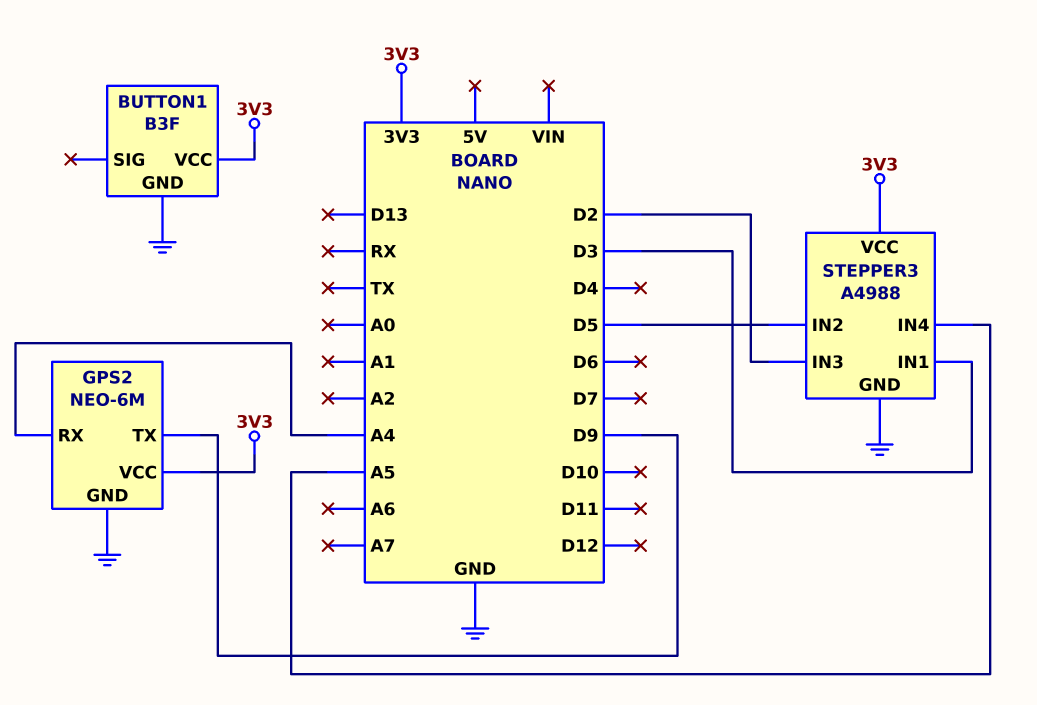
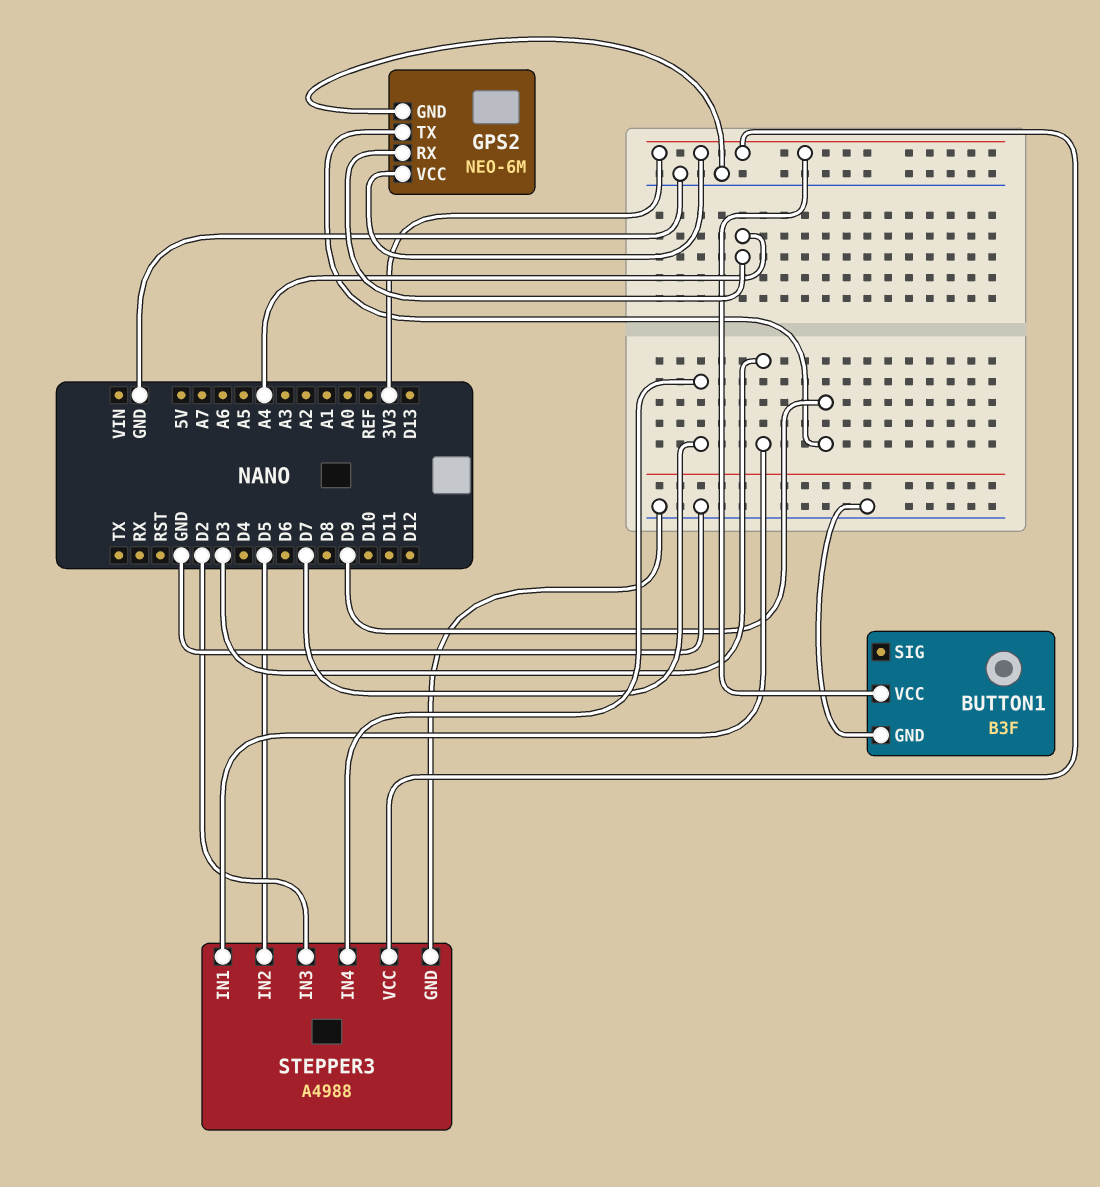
STEPPER3 pin IN4: A5 -> D7

